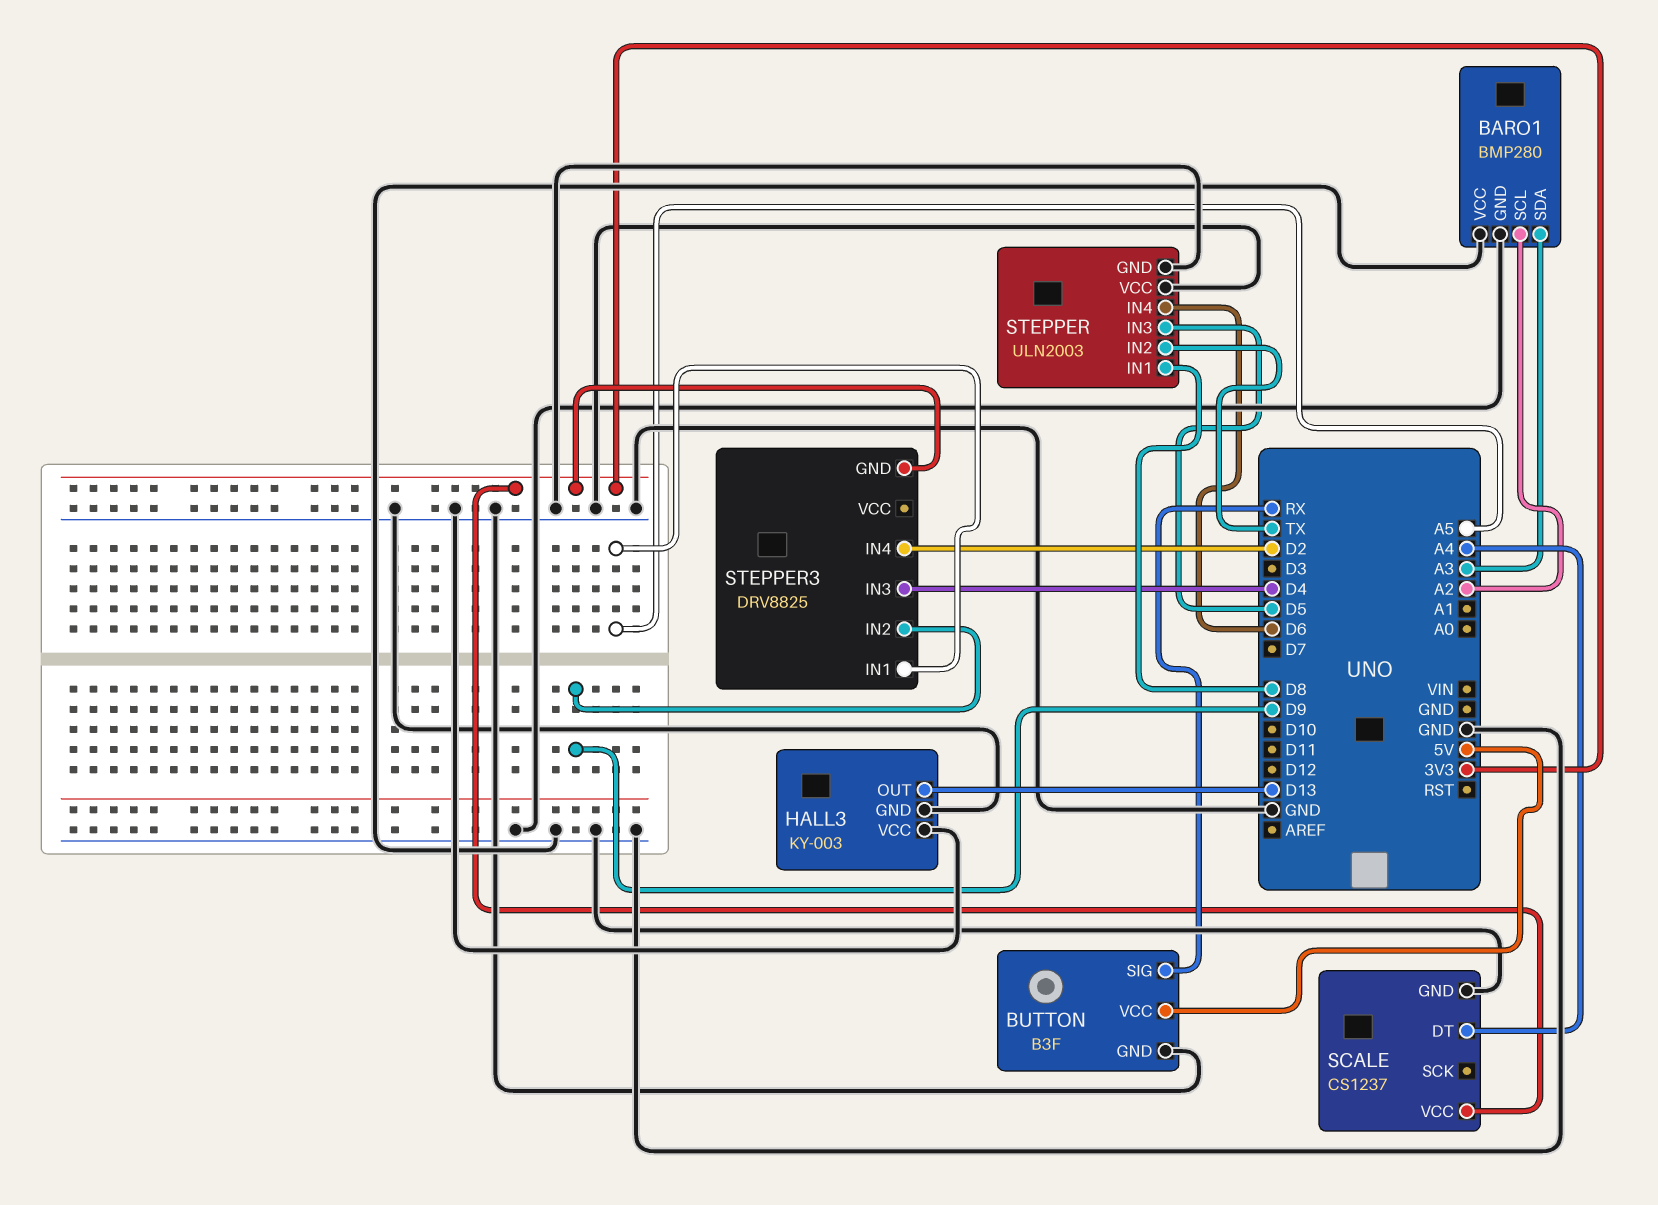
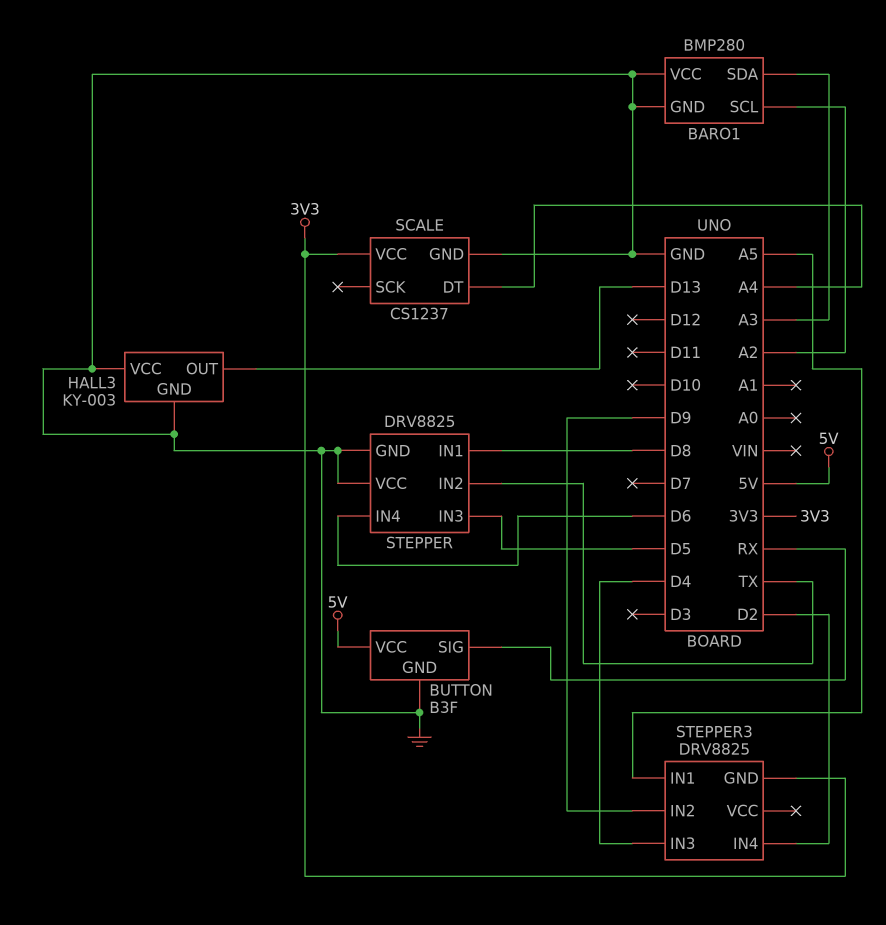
STEPPER: ULN2003 -> DRV8825

